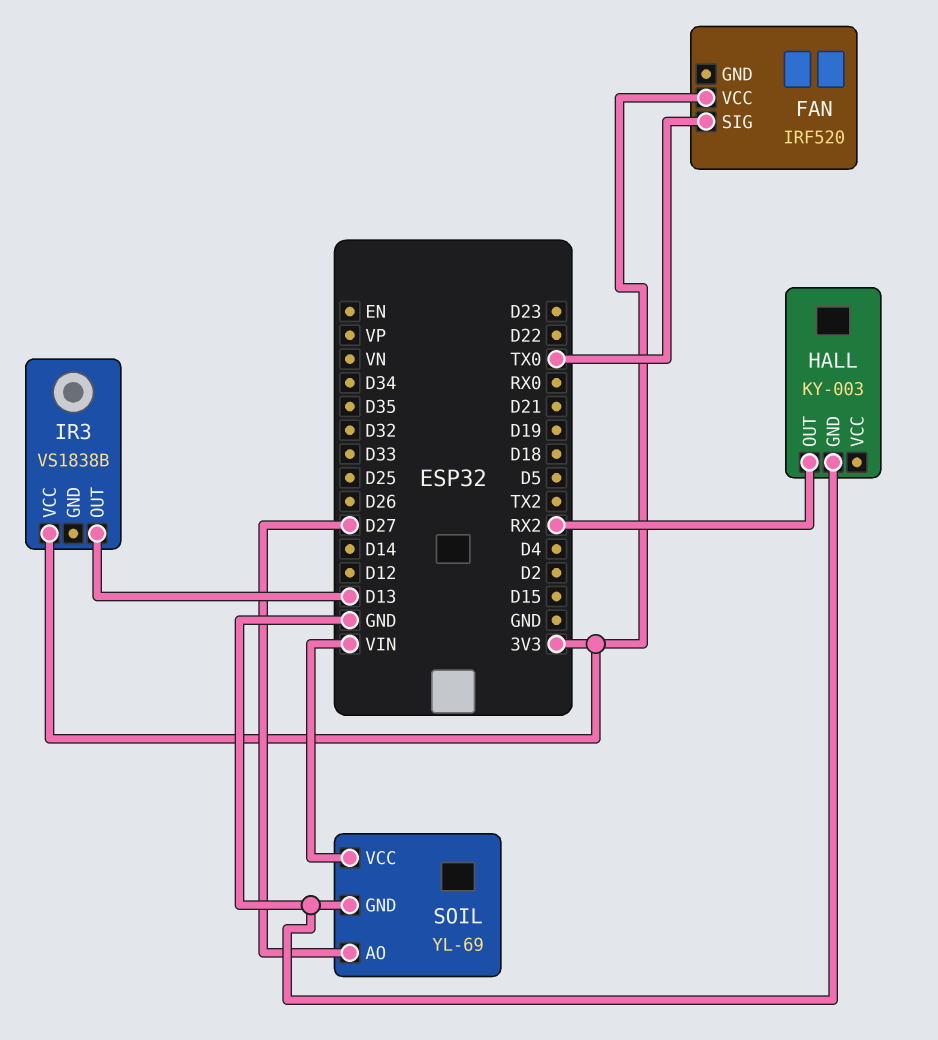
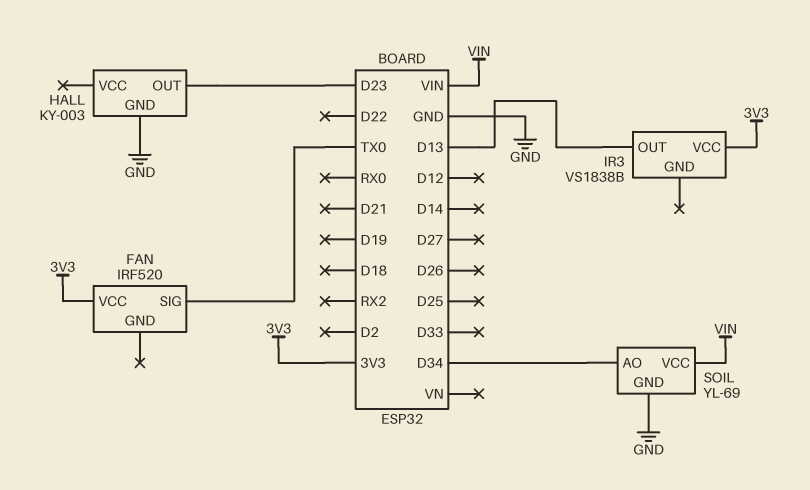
HALL pin OUT: RX2 -> D23
SOIL pin AO: D27 -> D34

